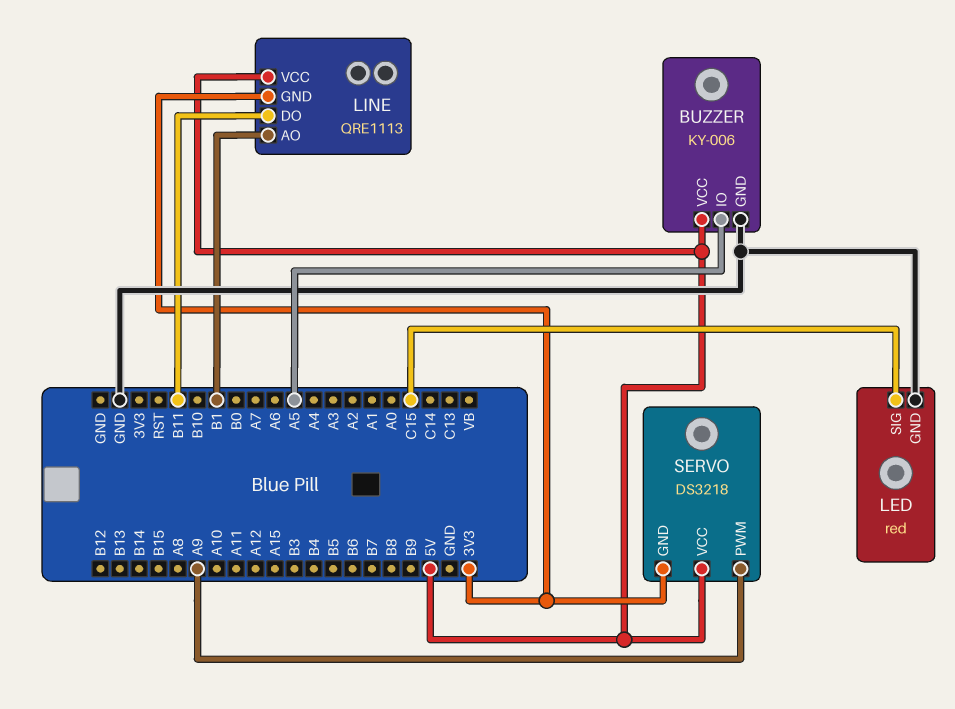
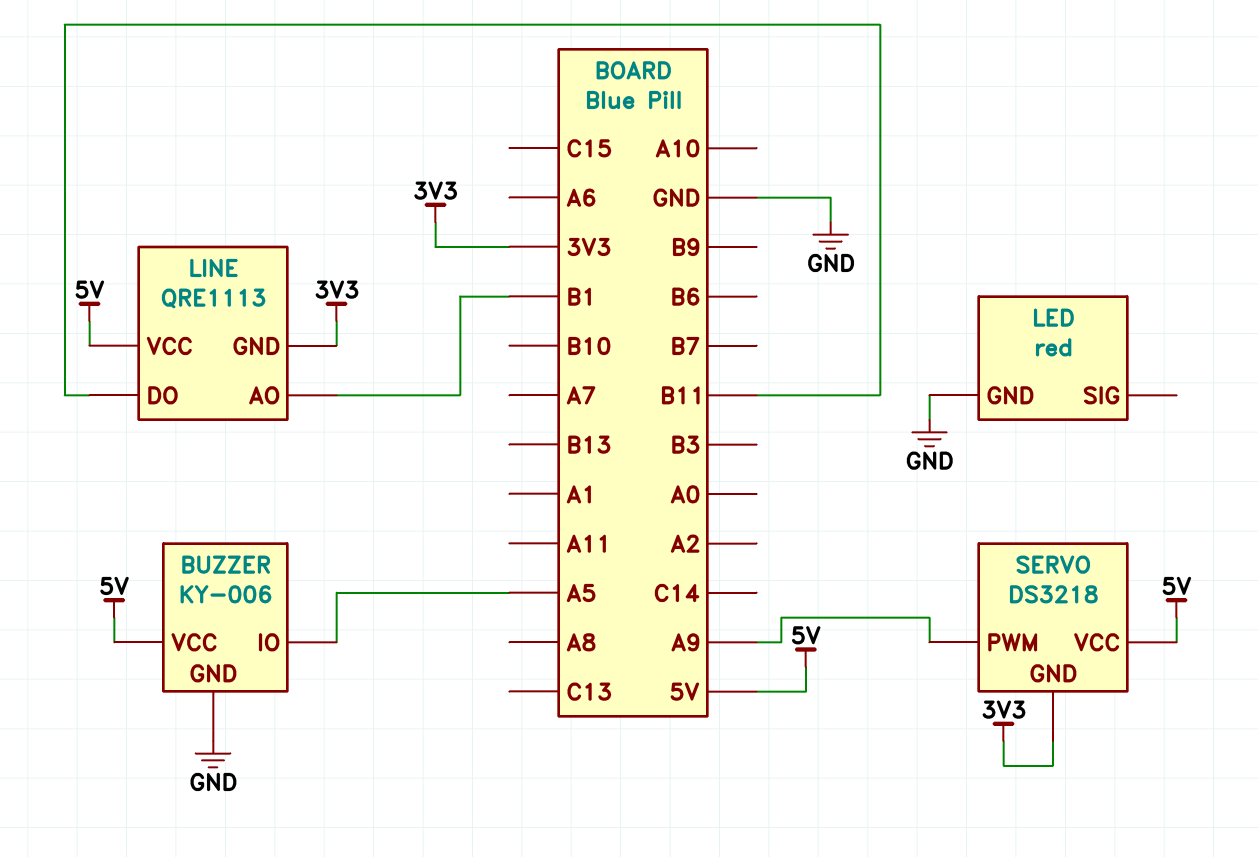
LED pin SIG: C15 -> none

